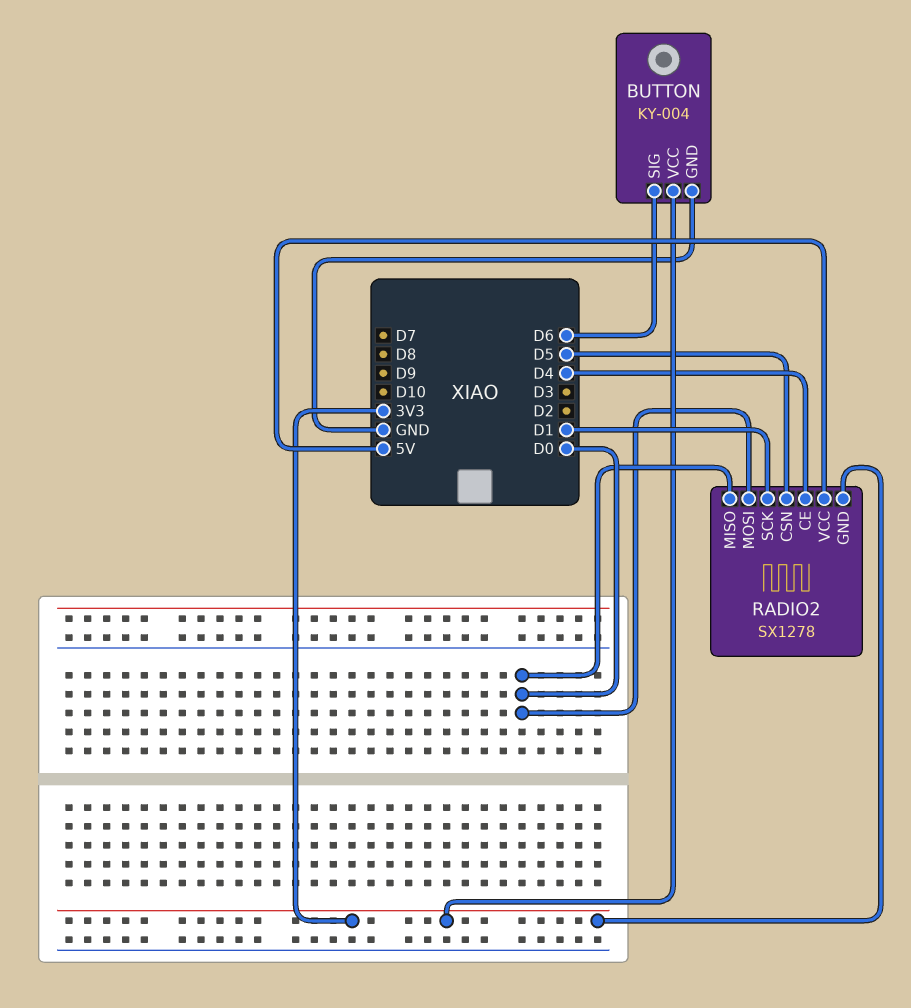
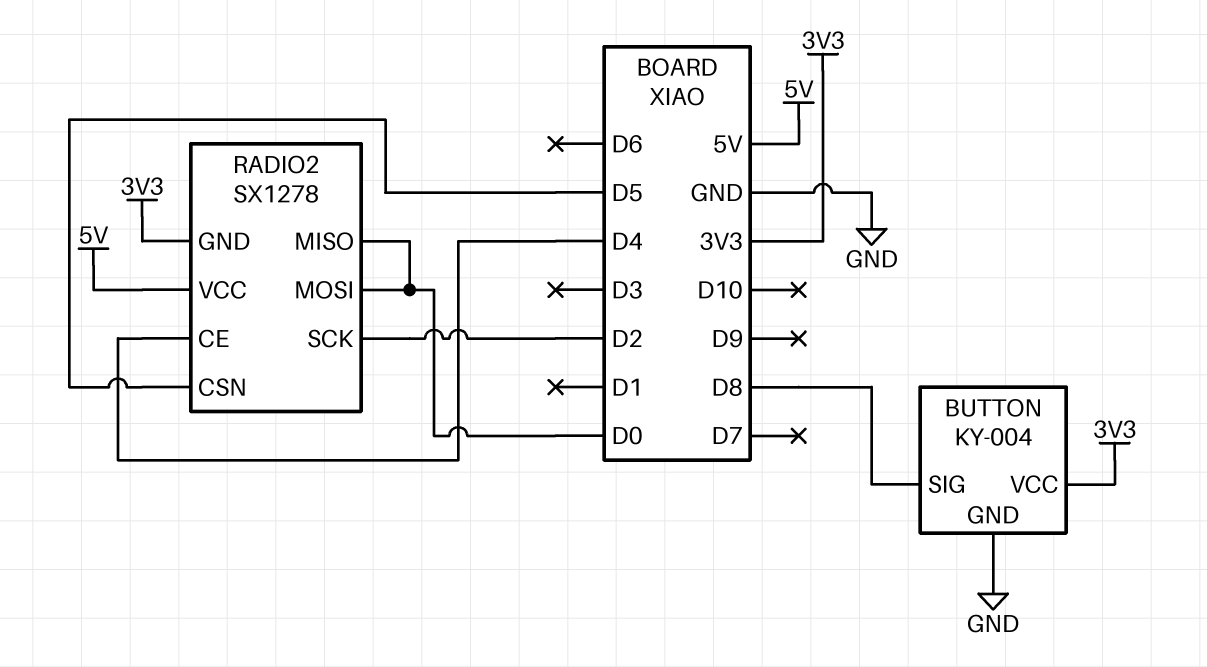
BUTTON pin SIG: D6 -> D8
RADIO2 pin SCK: D1 -> D2

